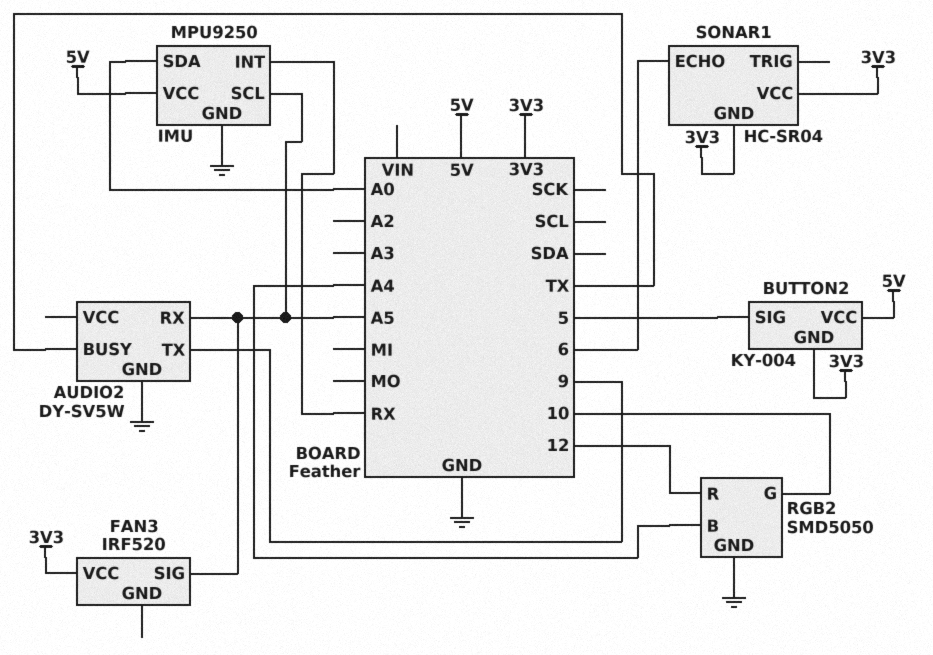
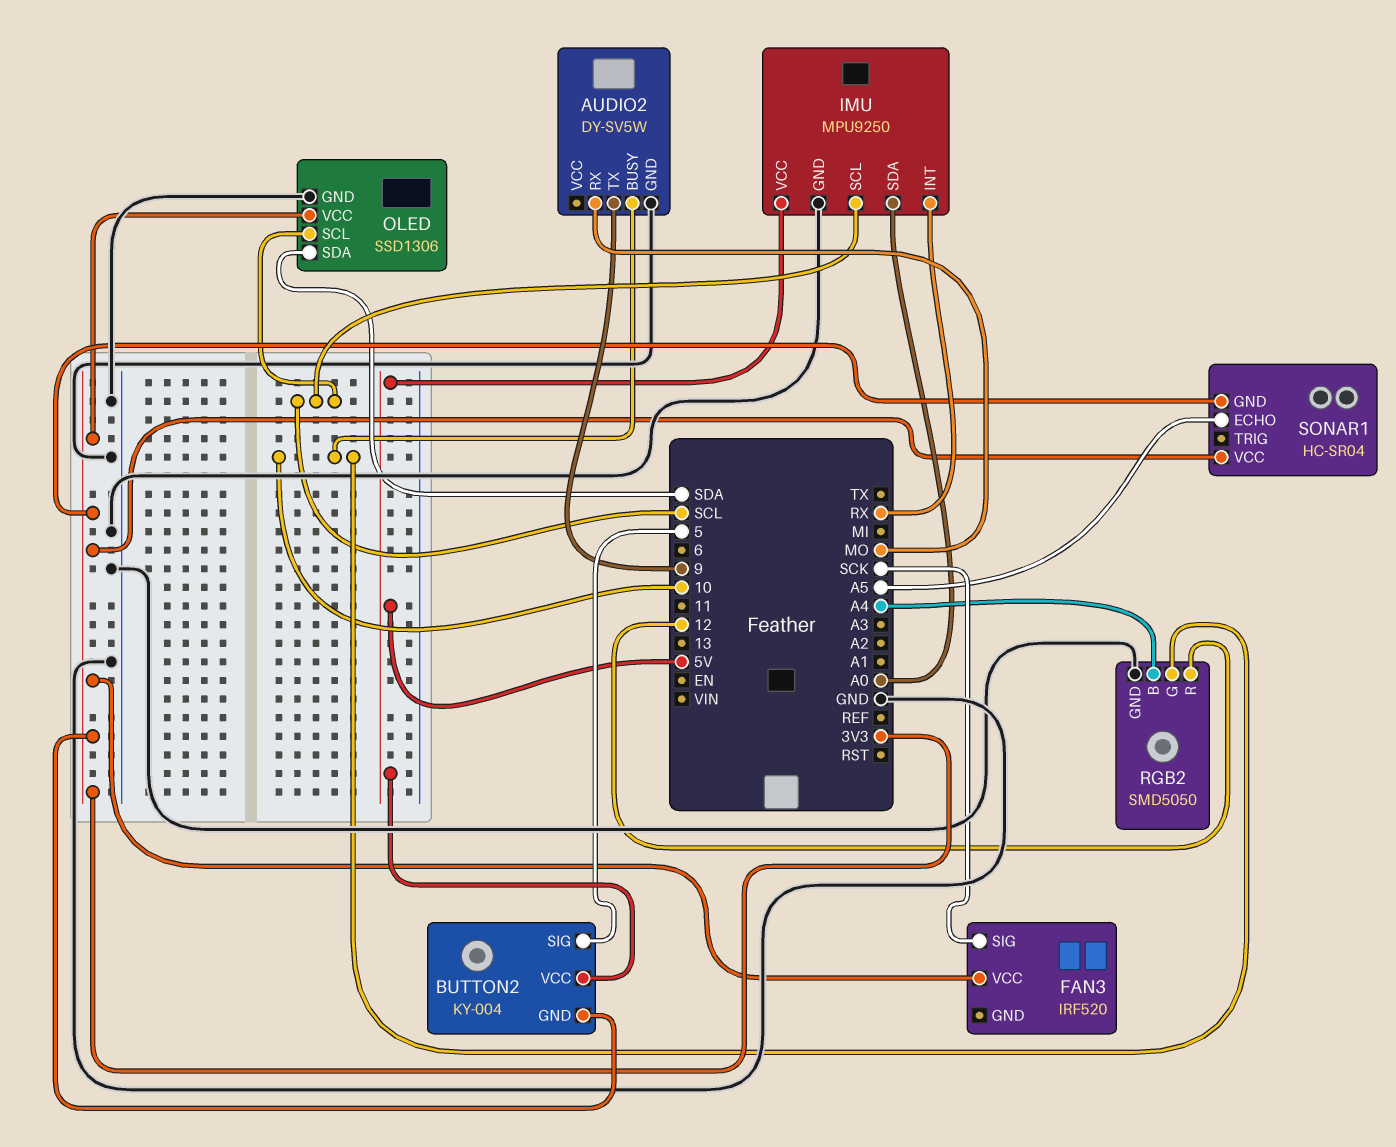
AUDIO2 pin BUSY: TX -> 10
AUDIO2 pin RX: A5 -> MO
FAN3 pin SIG: A5 -> SCK
IMU pin SCL: A5 -> SCL
OLED: none -> SSD1306
OLED pin GND: none -> GND
OLED pin SCL: none -> SCL
OLED pin SDA: none -> SDA
OLED pin VCC: none -> 3V3
SONAR1 pin ECHO: 6 -> A5

